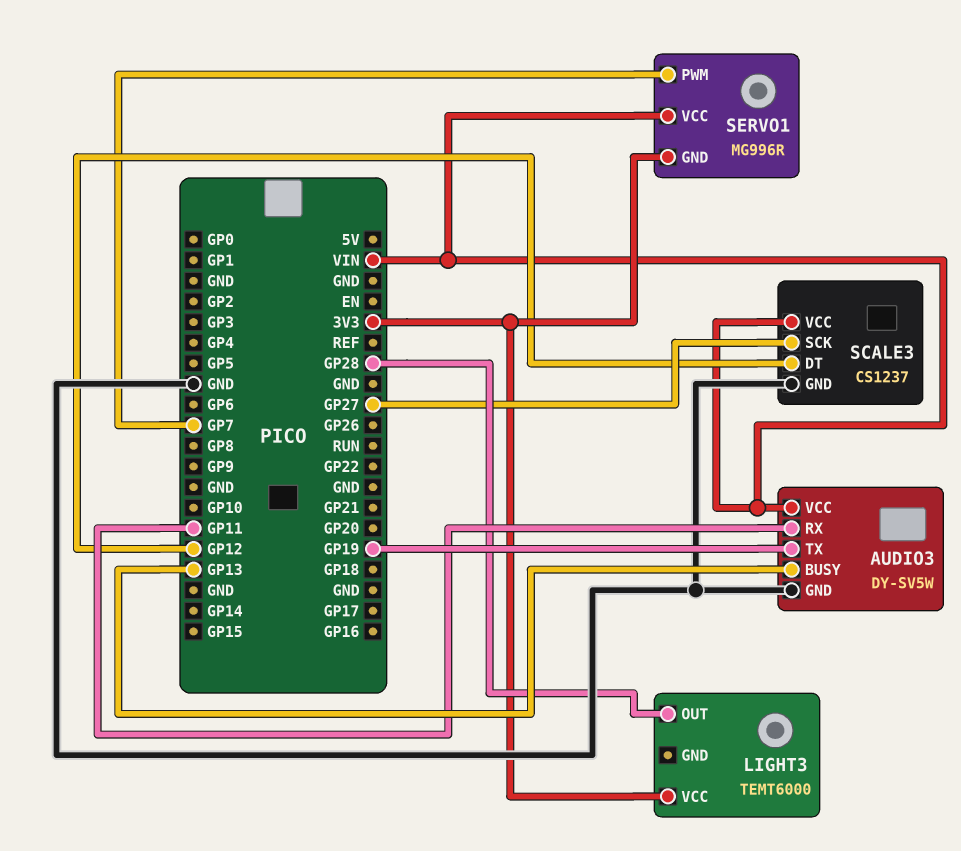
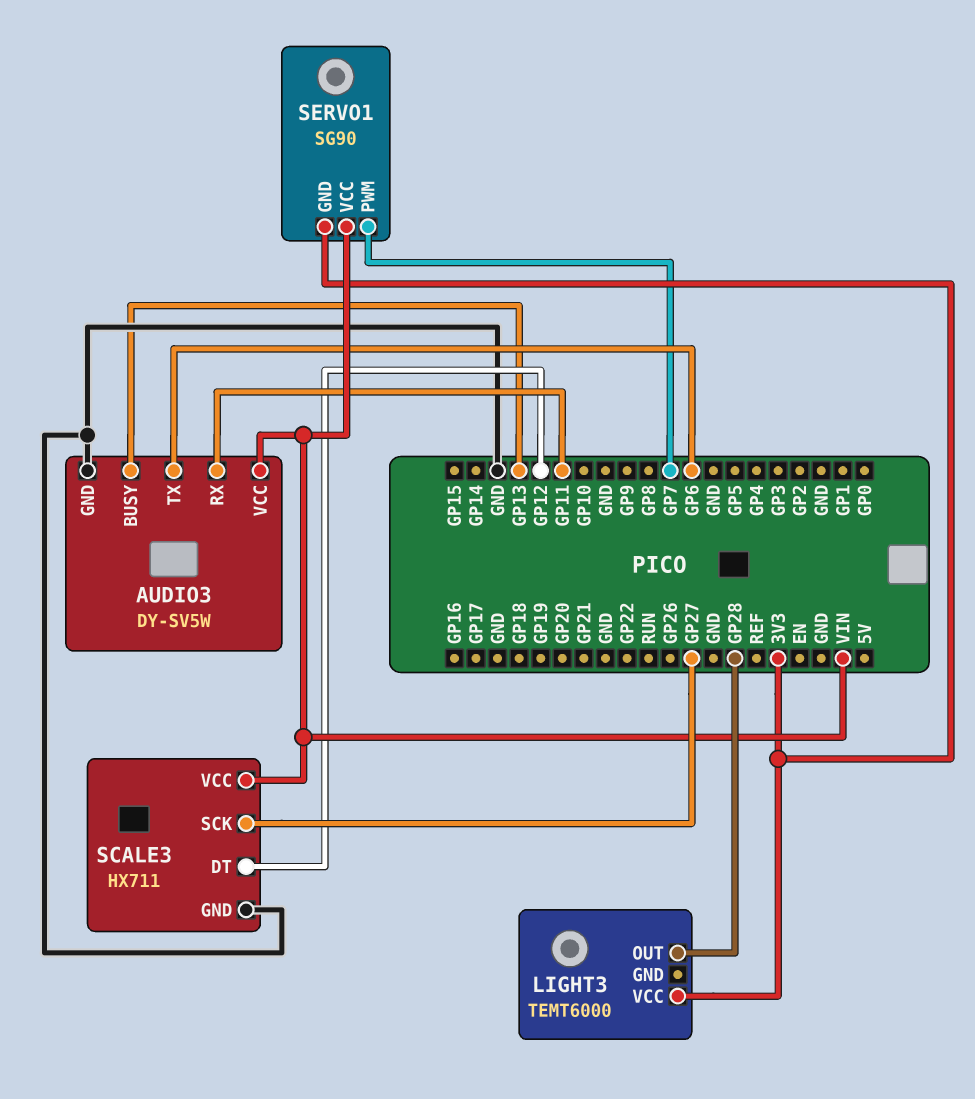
AUDIO3 pin TX: GP19 -> GP6
SCALE3: CS1237 -> HX711
SERVO1: MG996R -> SG90

